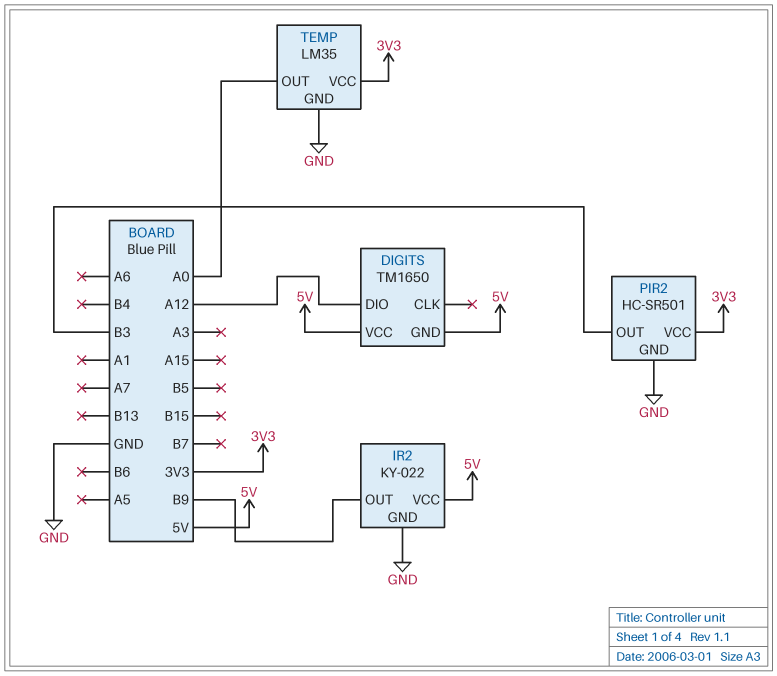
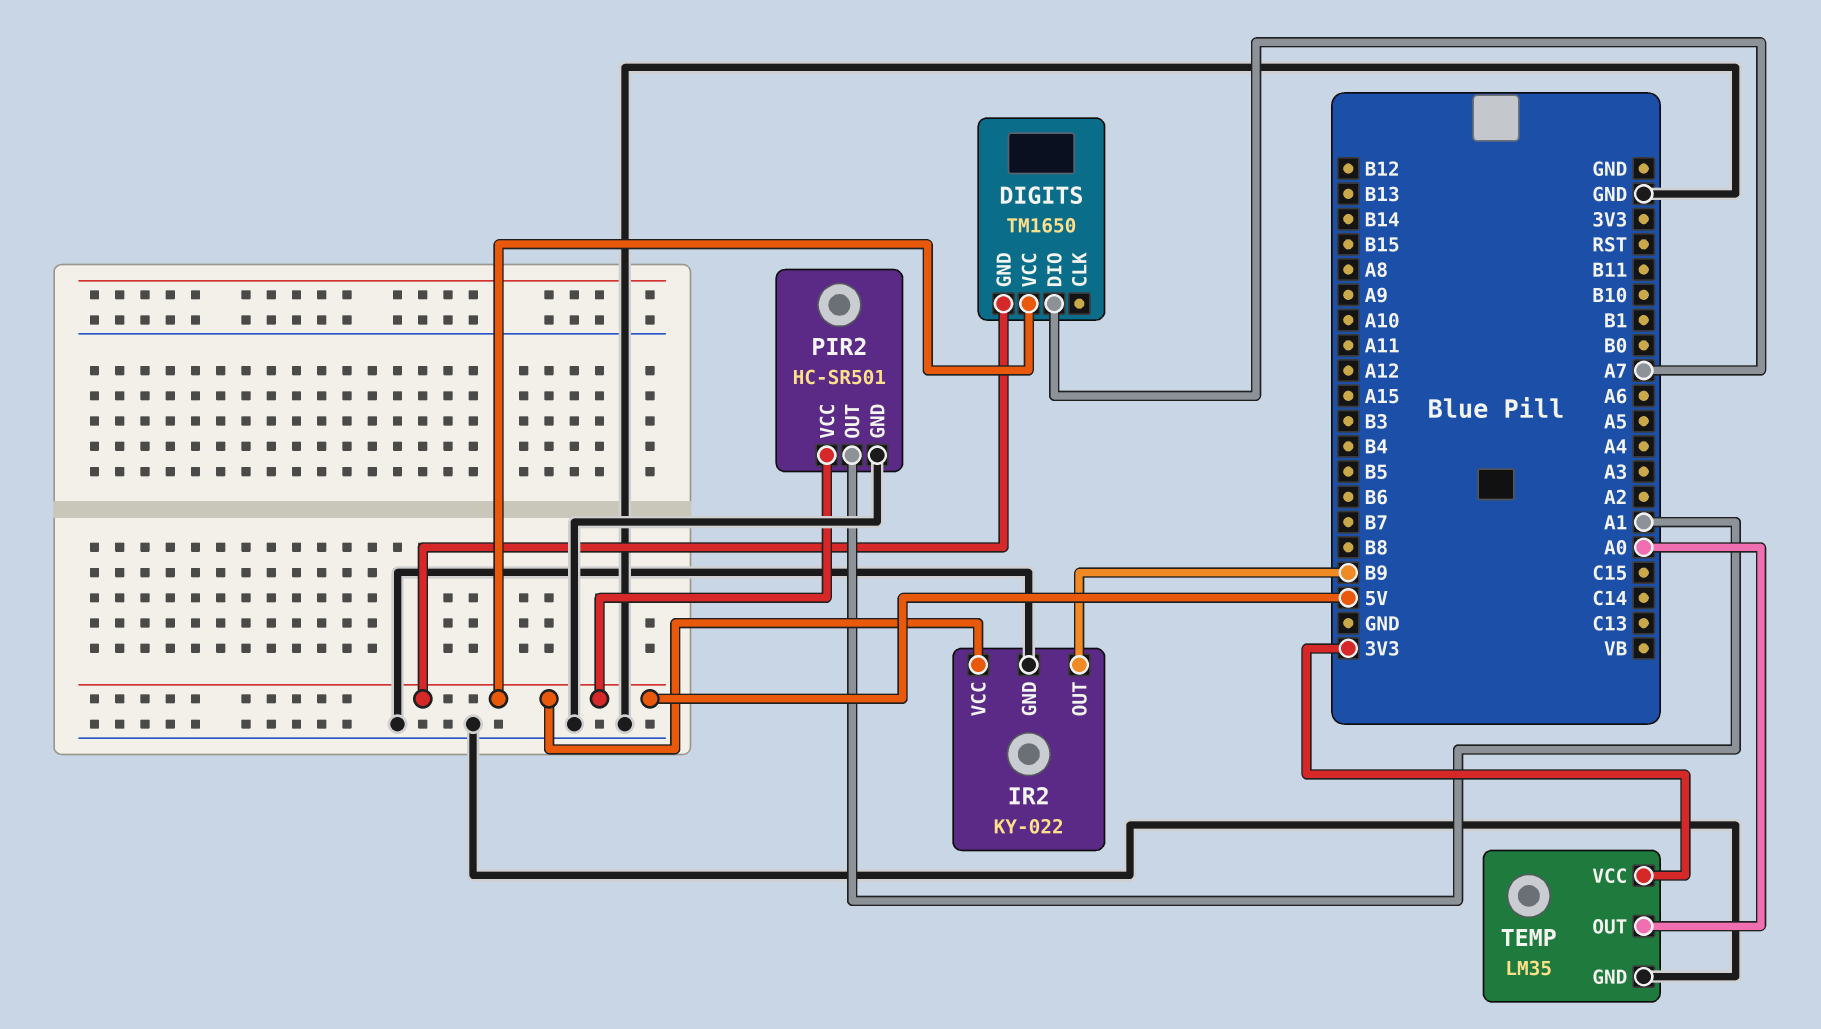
DIGITS pin DIO: A12 -> A7
PIR2 pin OUT: B3 -> A1
PIR2 pin VCC: 3V3 -> 5V

